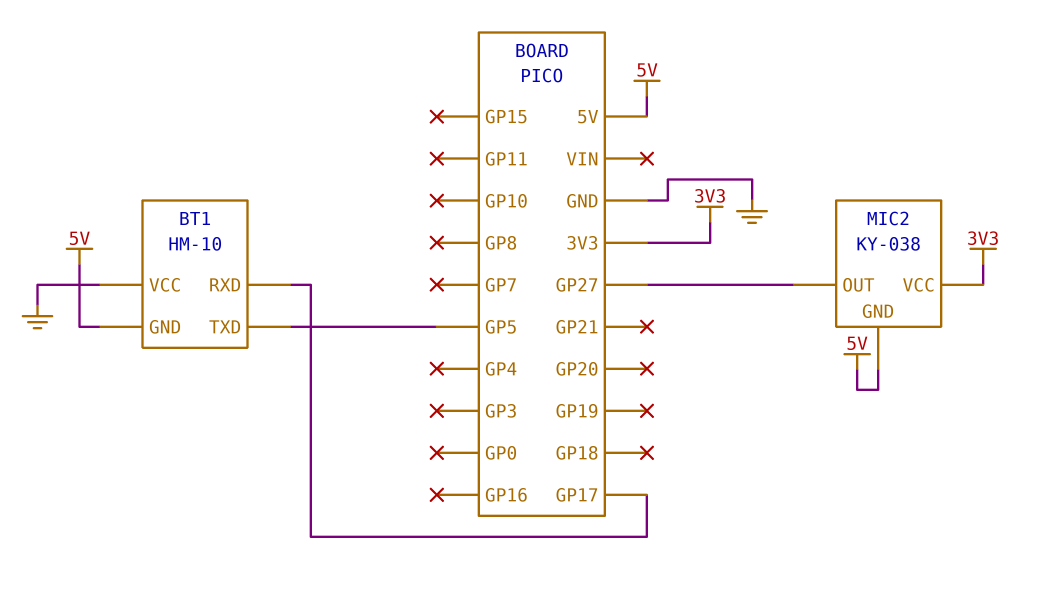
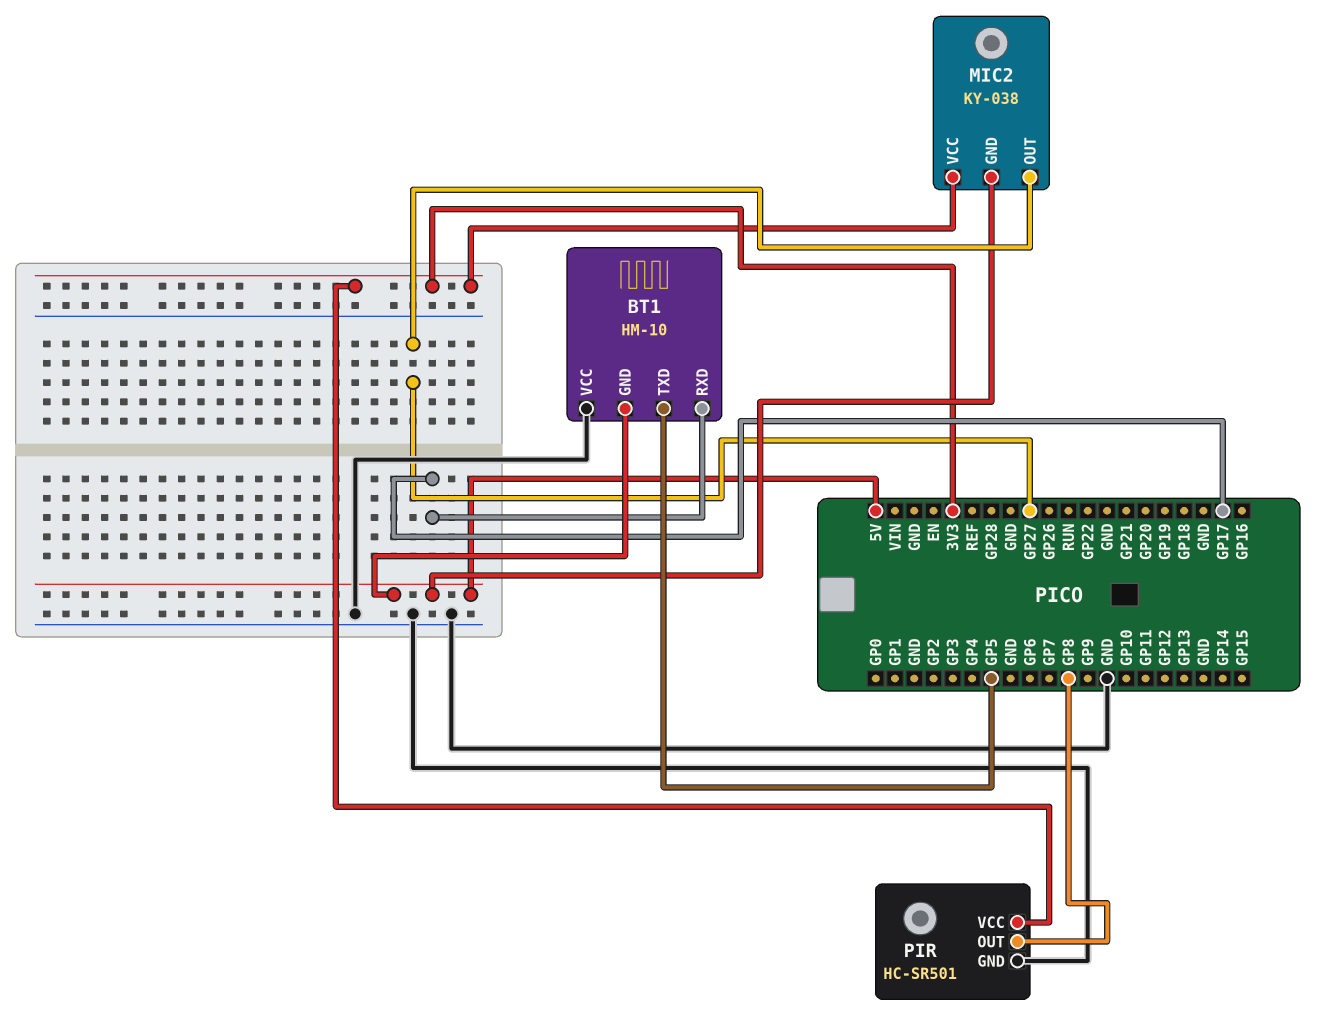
PIR: none -> HC-SR501
PIR pin GND: none -> GND
PIR pin OUT: none -> GP8
PIR pin VCC: none -> 3V3

